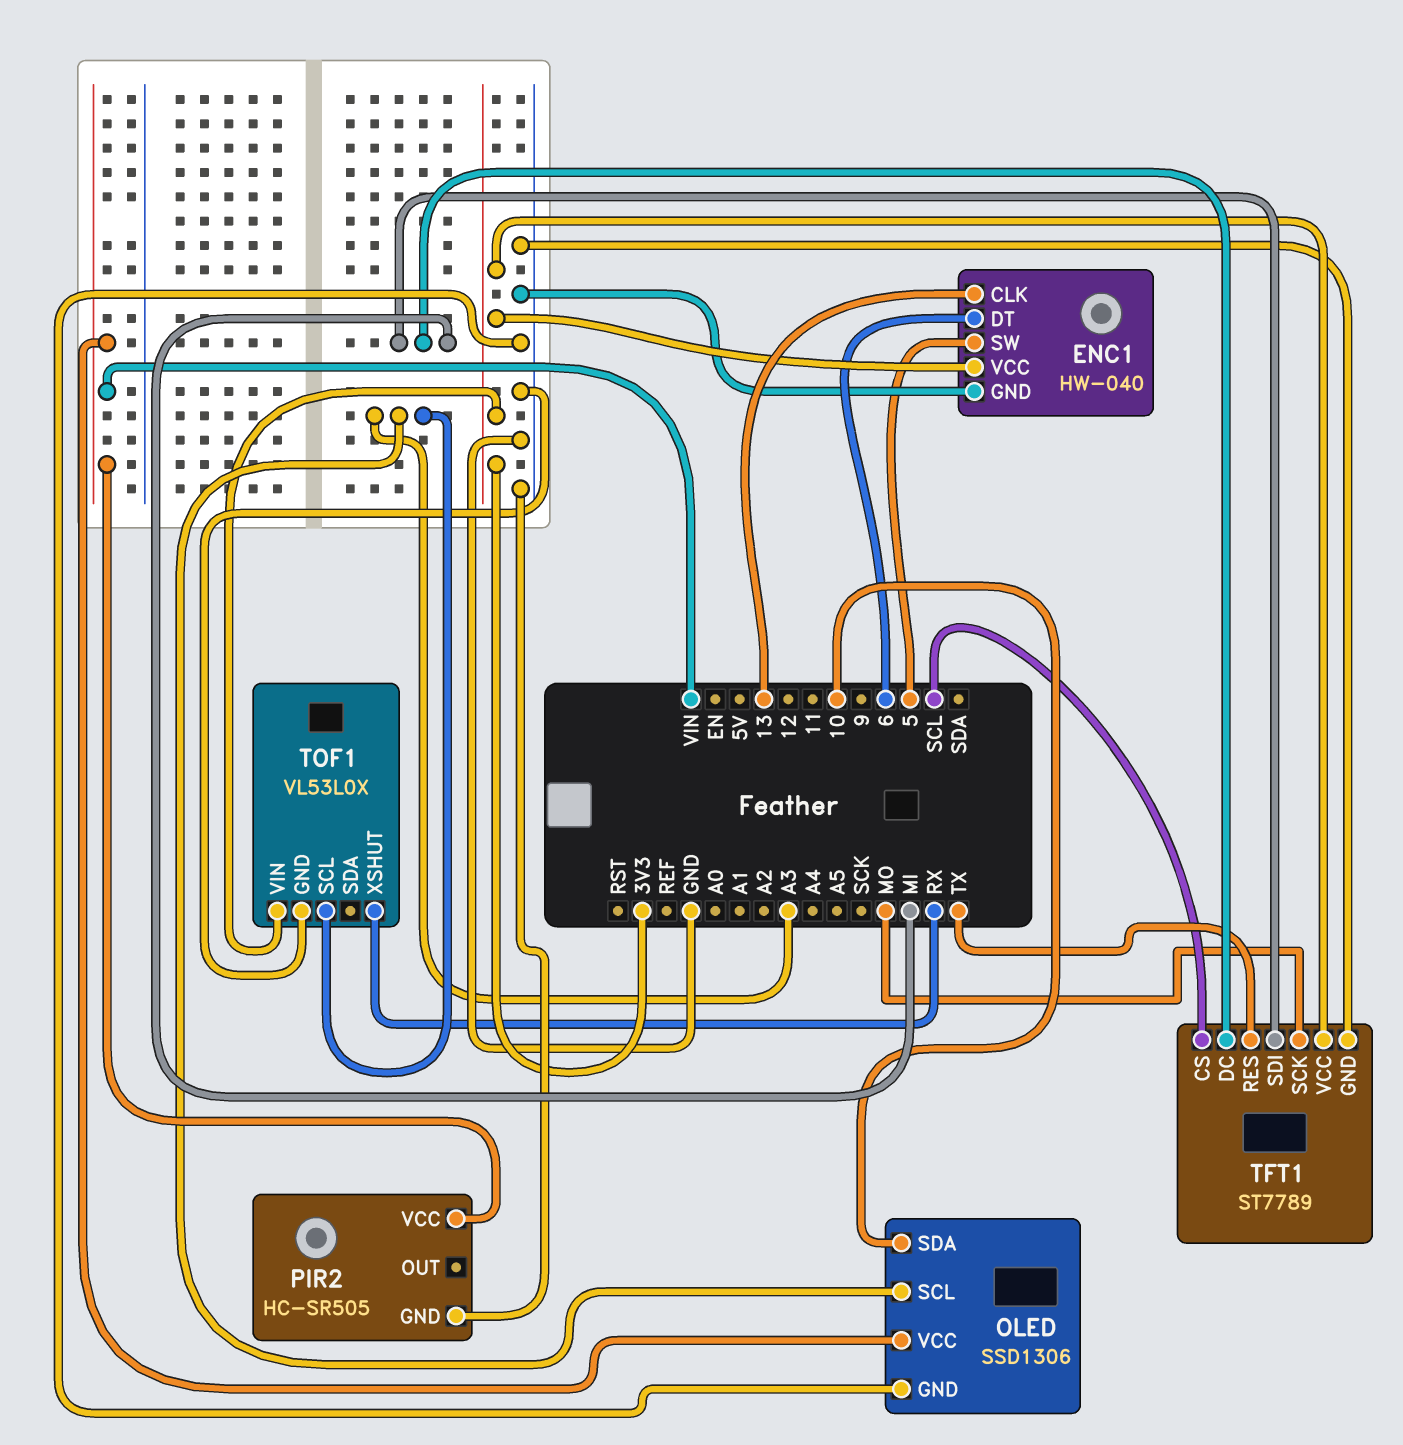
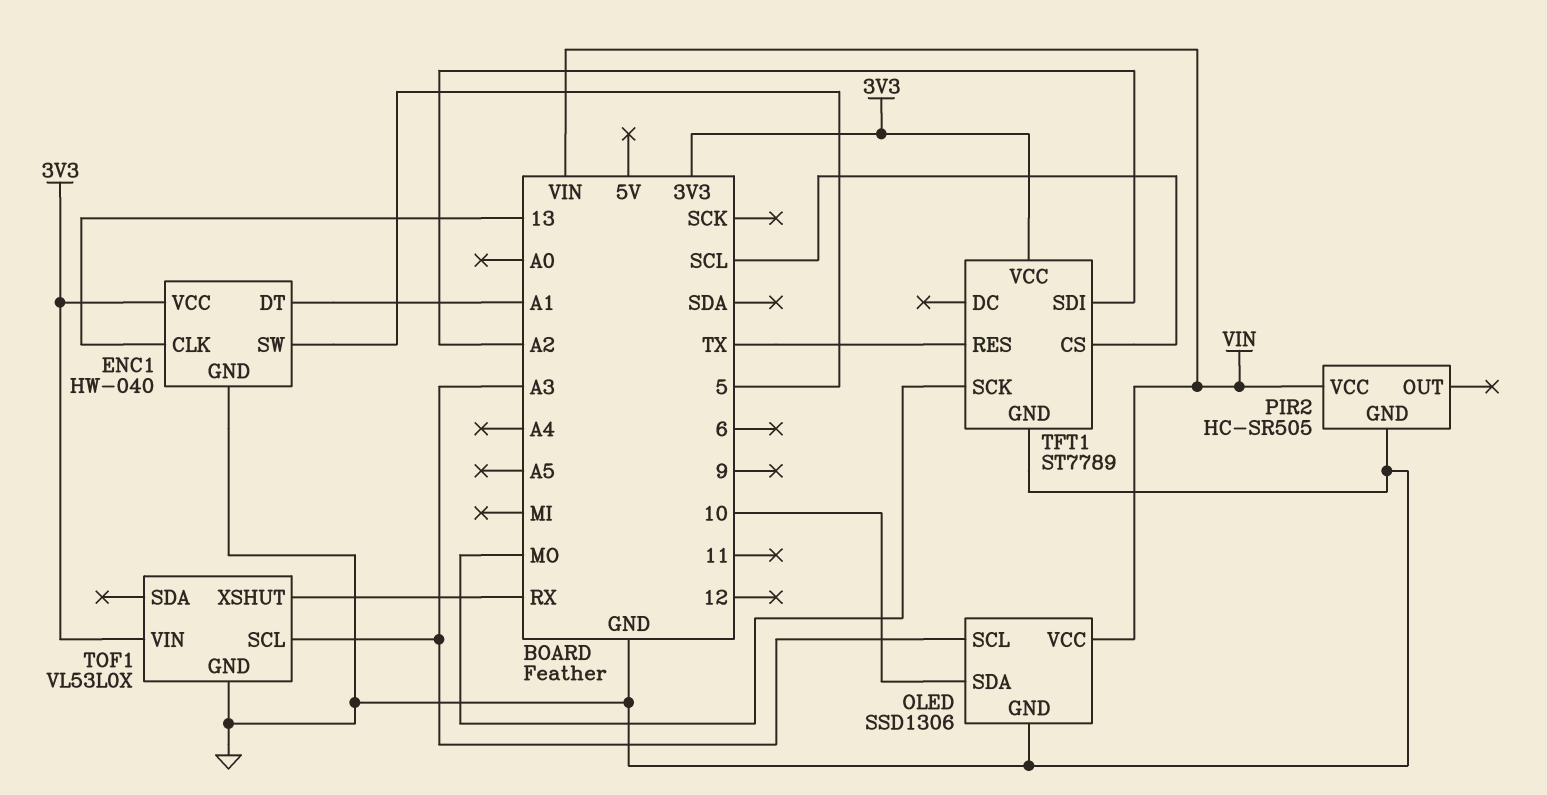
ENC1 pin DT: 6 -> A1
TFT1 pin DC: MI -> none
TFT1 pin SDI: MI -> A2

